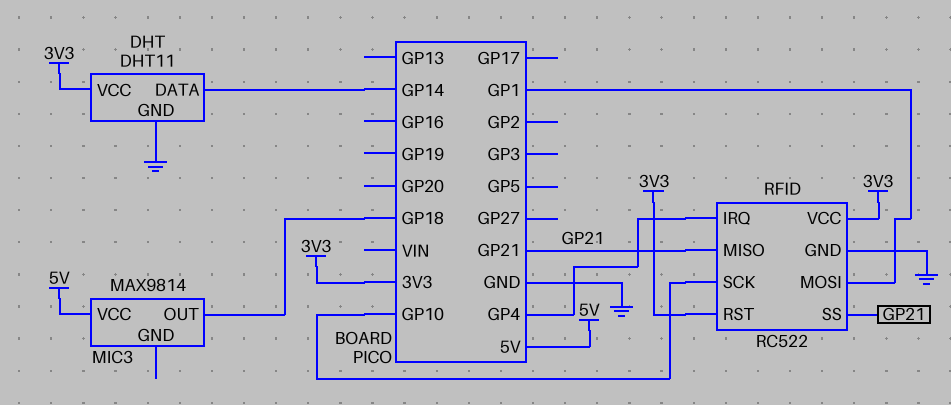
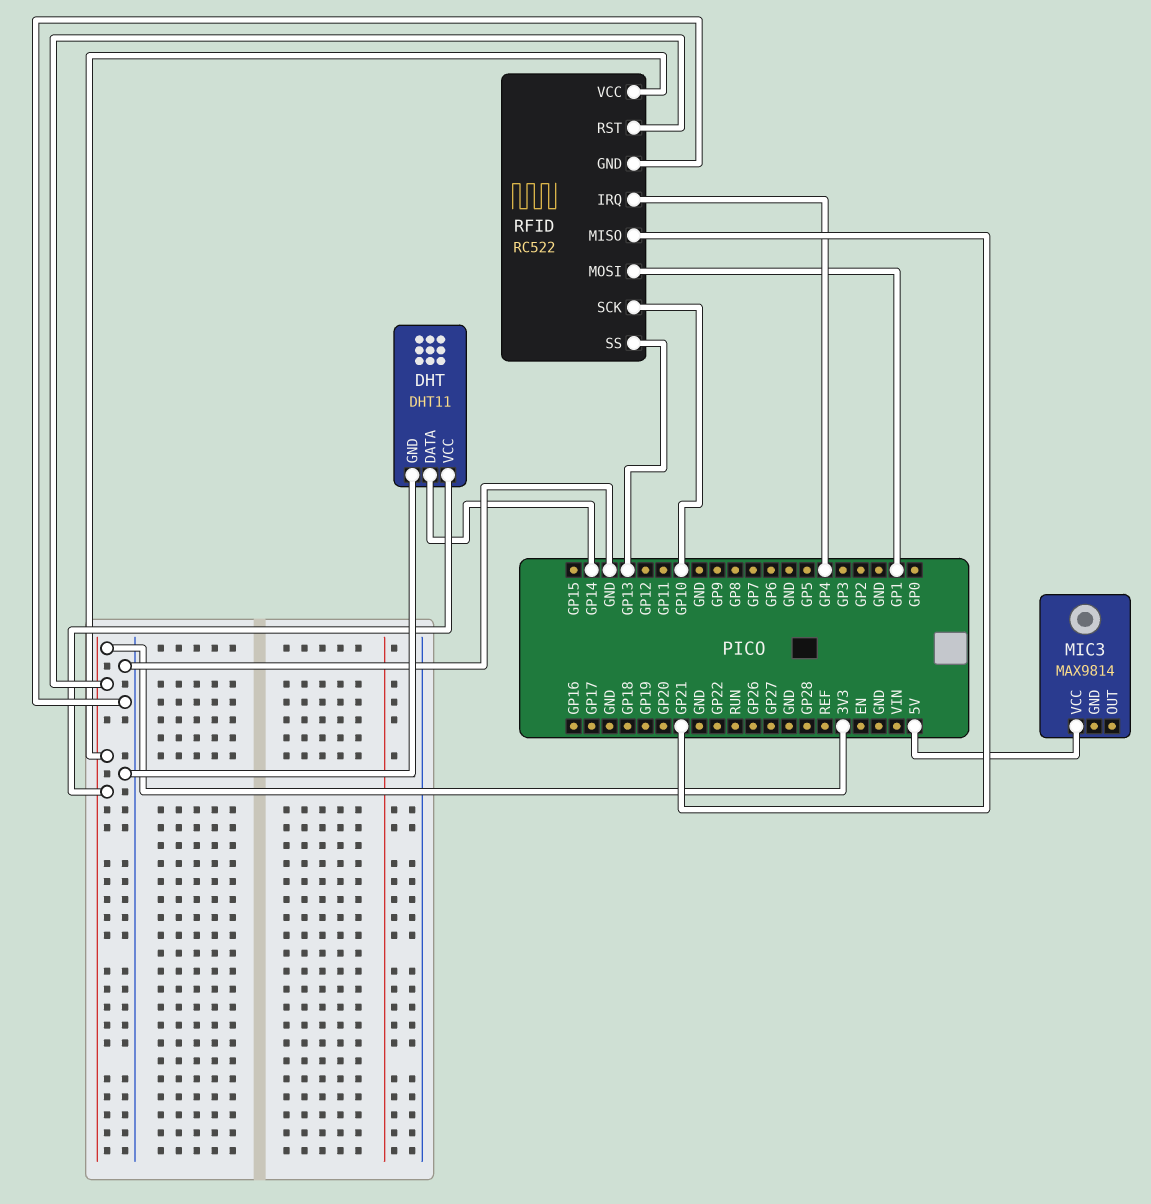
MIC3 pin OUT: GP18 -> none
RFID pin SS: GP21 -> GP13

